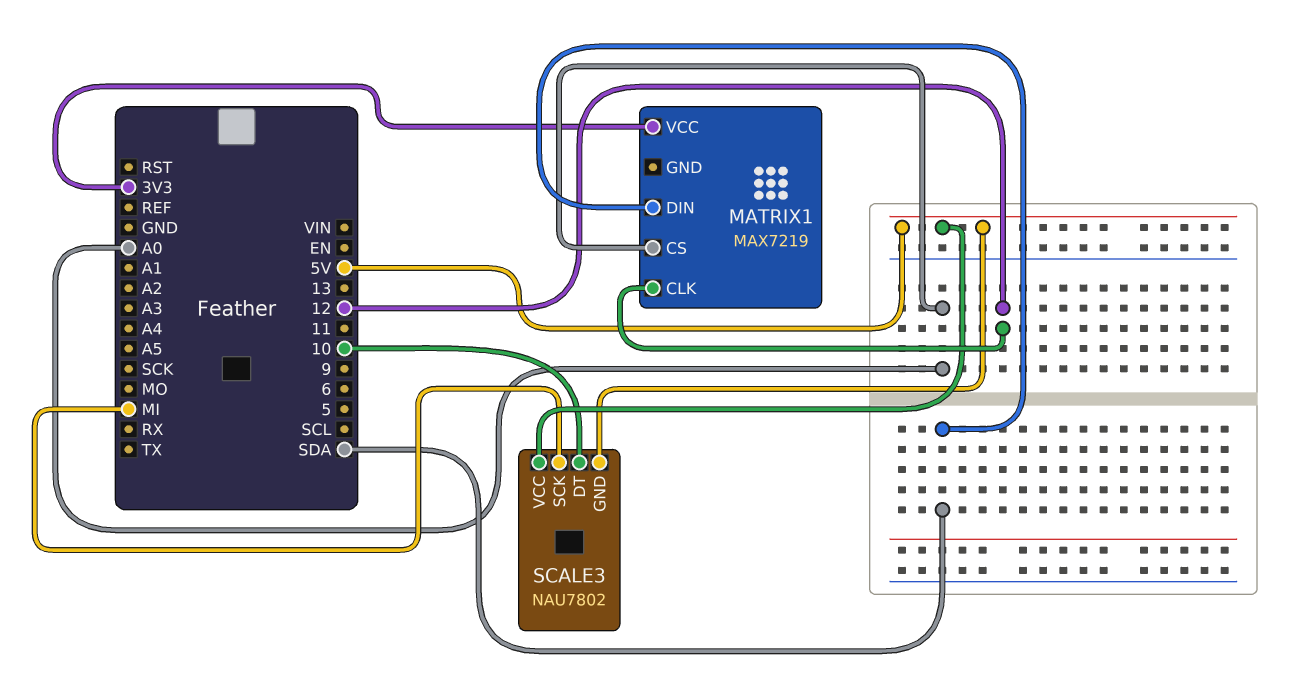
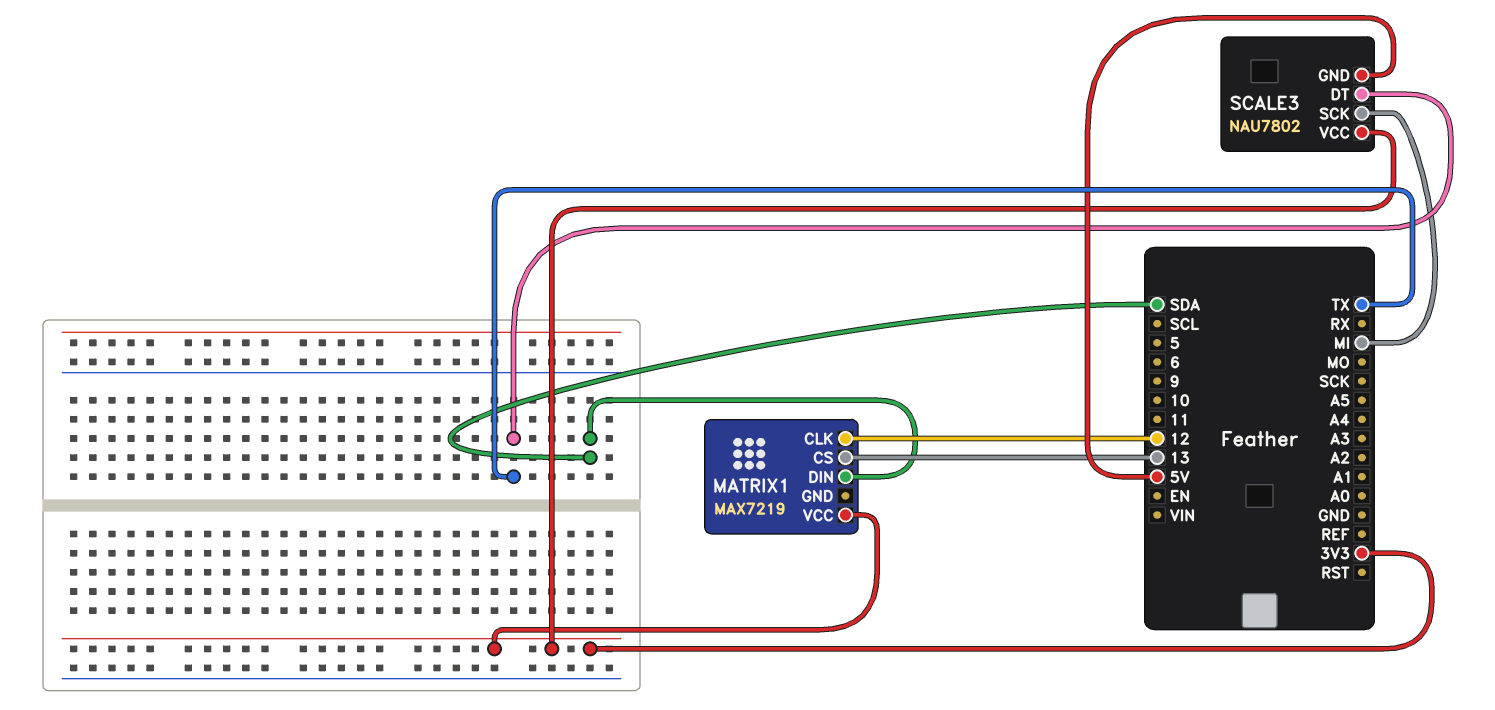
MATRIX1 pin CS: A0 -> 13
SCALE3 pin DT: 10 -> TX
SCALE3 pin VCC: 5V -> 3V3

